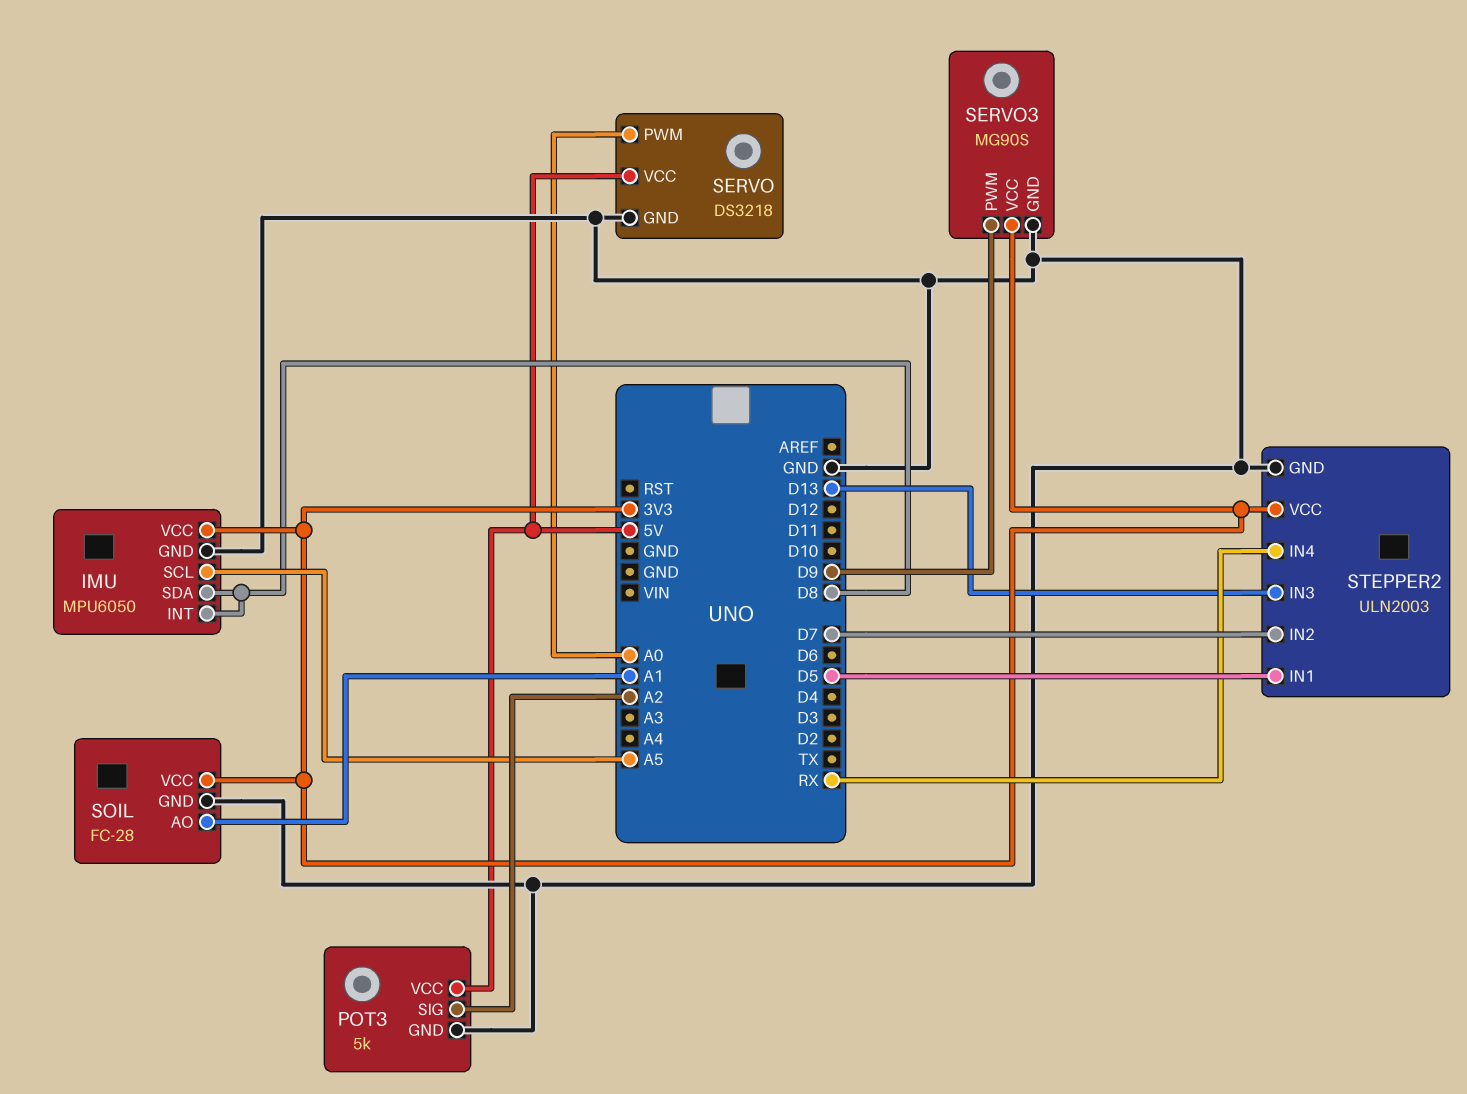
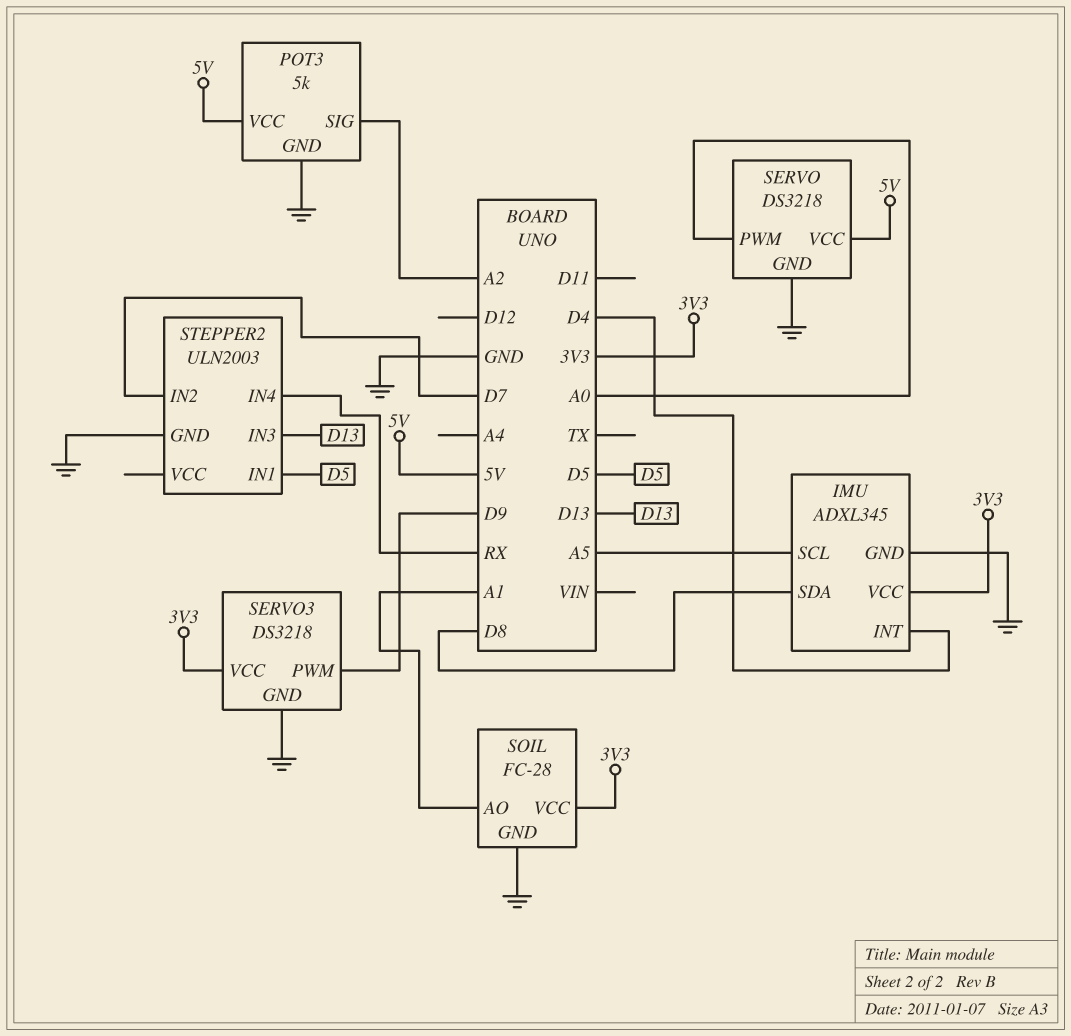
IMU: MPU6050 -> ADXL345
IMU pin INT: D8 -> D4
SERVO3: MG90S -> DS3218
STEPPER2 pin VCC: 3V3 -> none

